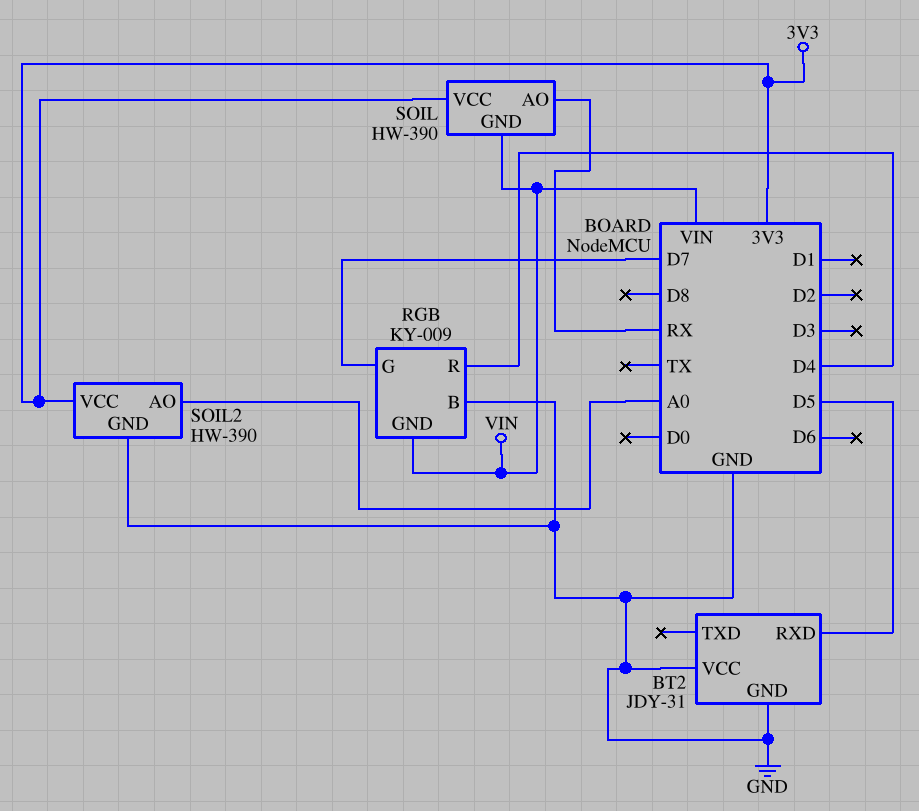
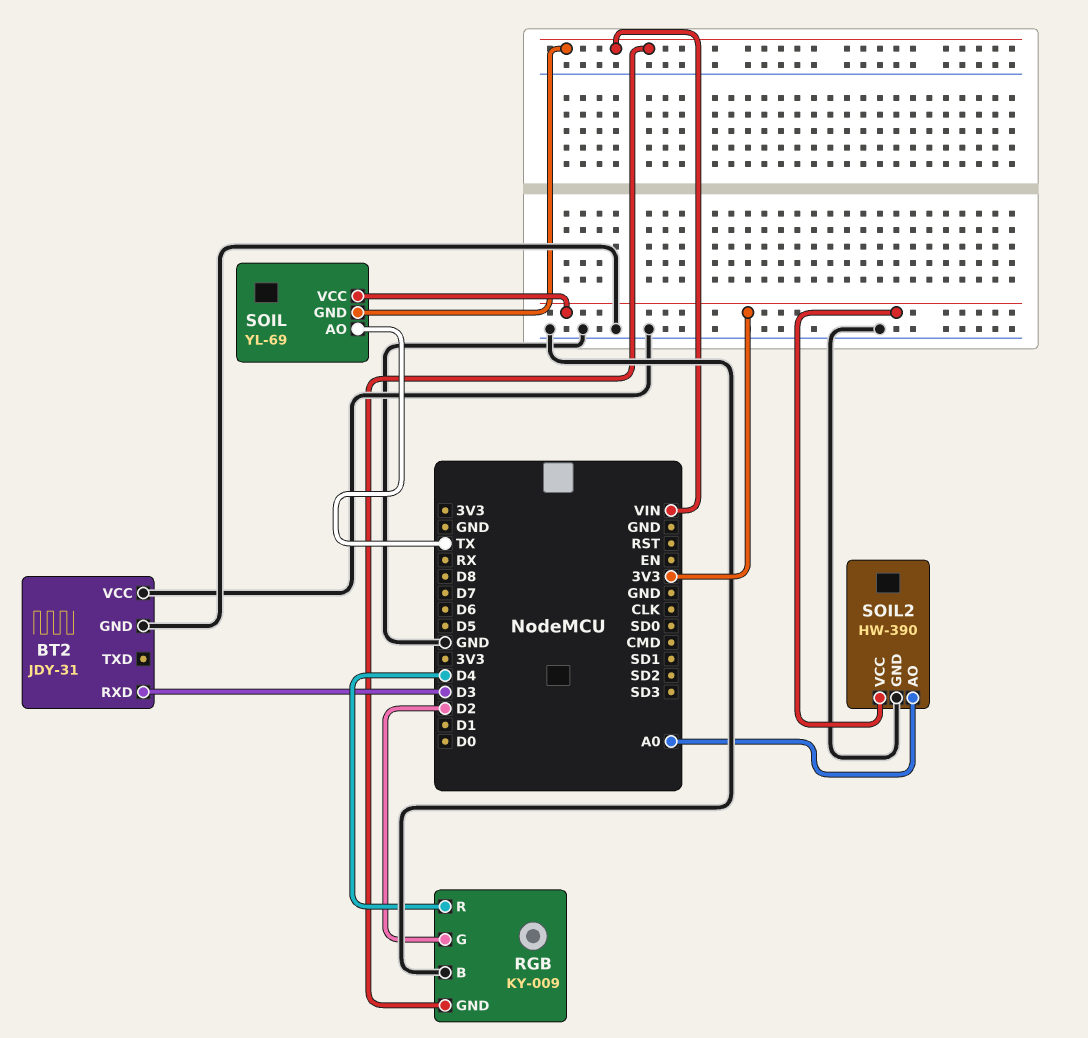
BT2 pin RXD: D5 -> D3
RGB pin G: D7 -> D2
SOIL: HW-390 -> YL-69
SOIL pin AO: RX -> TX

